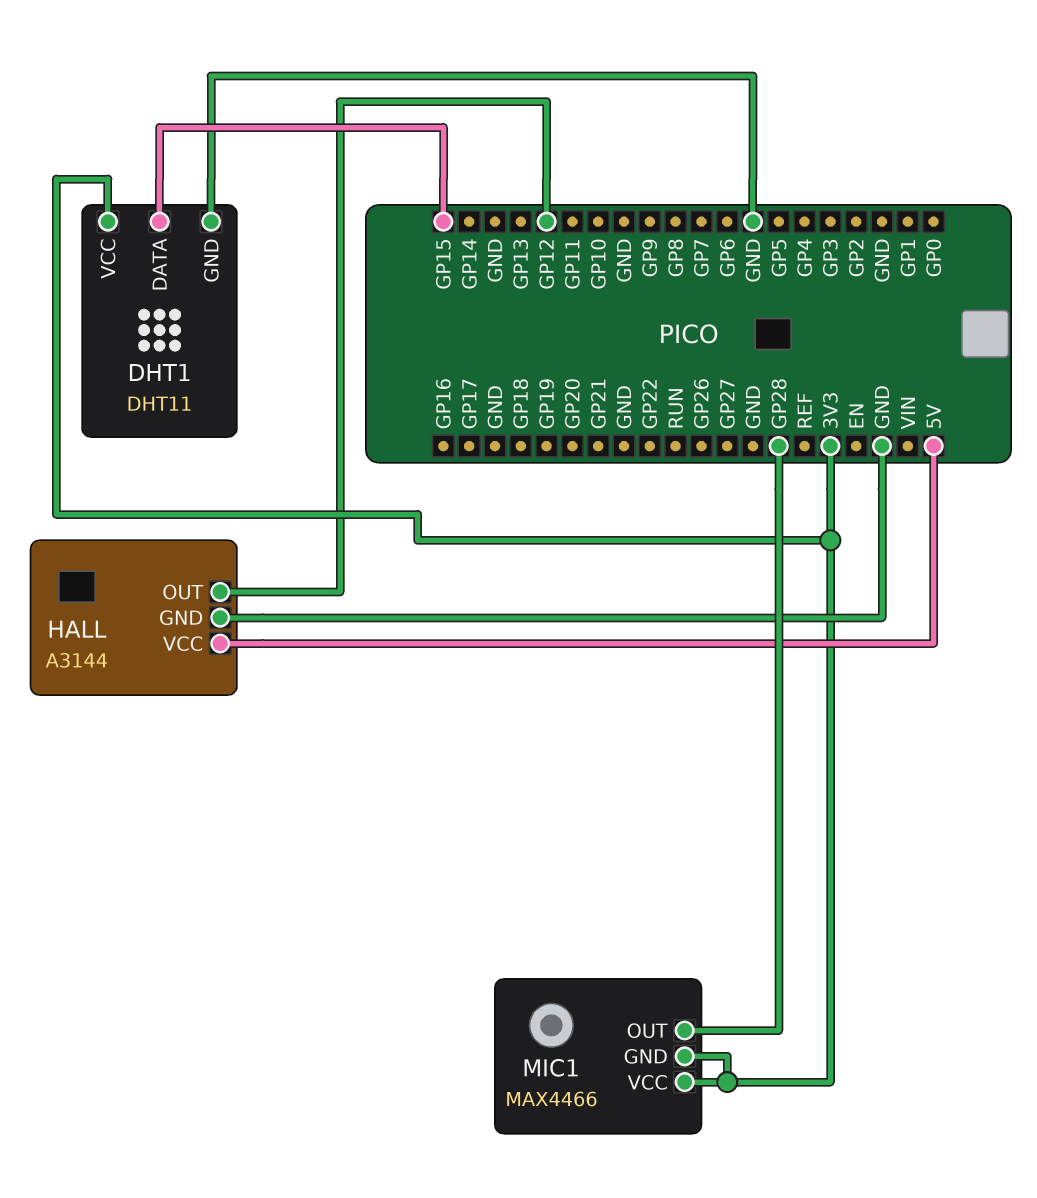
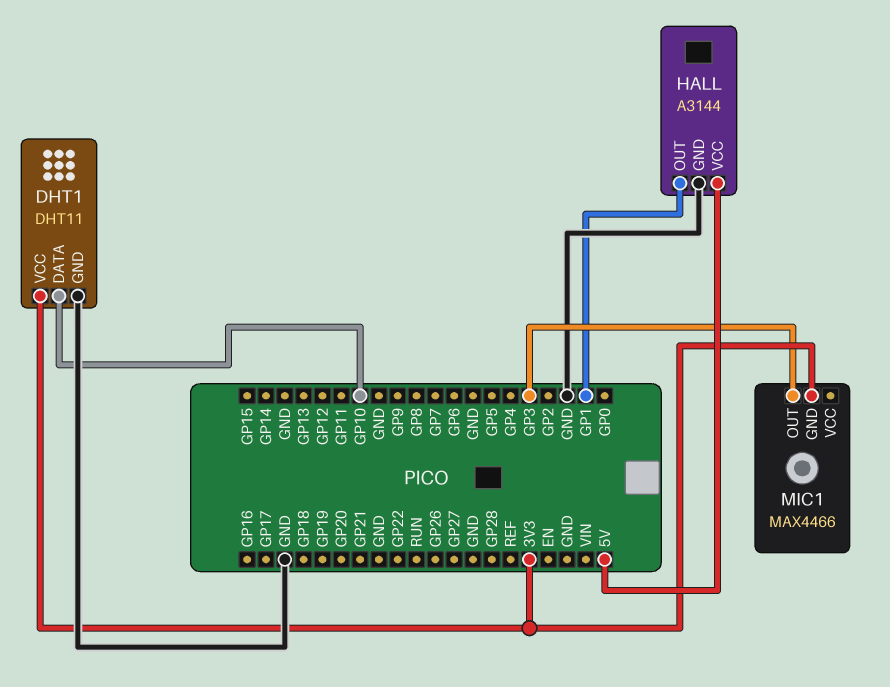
DHT1 pin DATA: GP15 -> GP10
HALL pin OUT: GP12 -> GP1
MIC1 pin OUT: GP28 -> GP3
MIC1 pin VCC: 3V3 -> none

